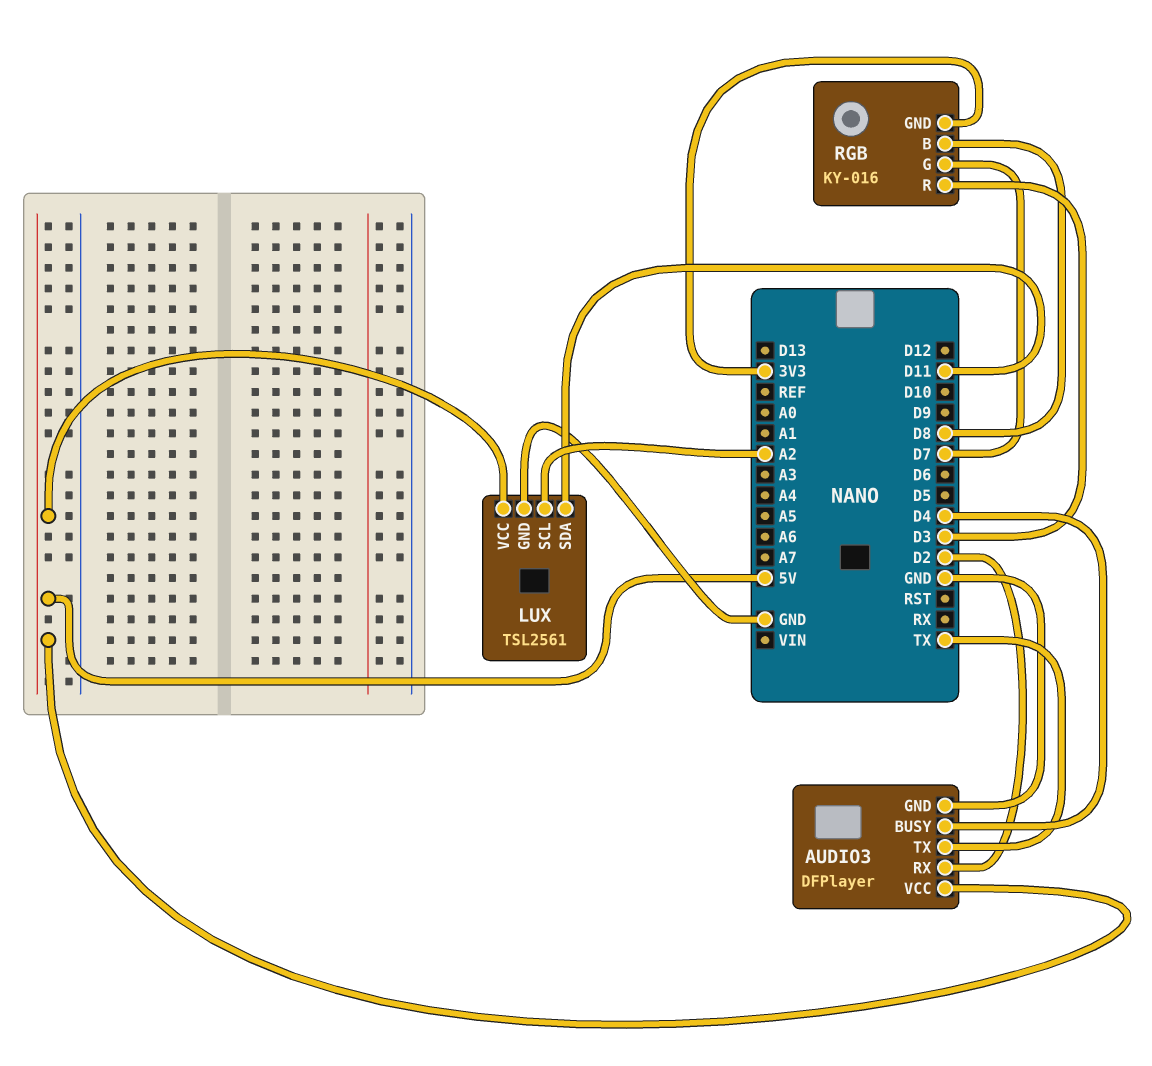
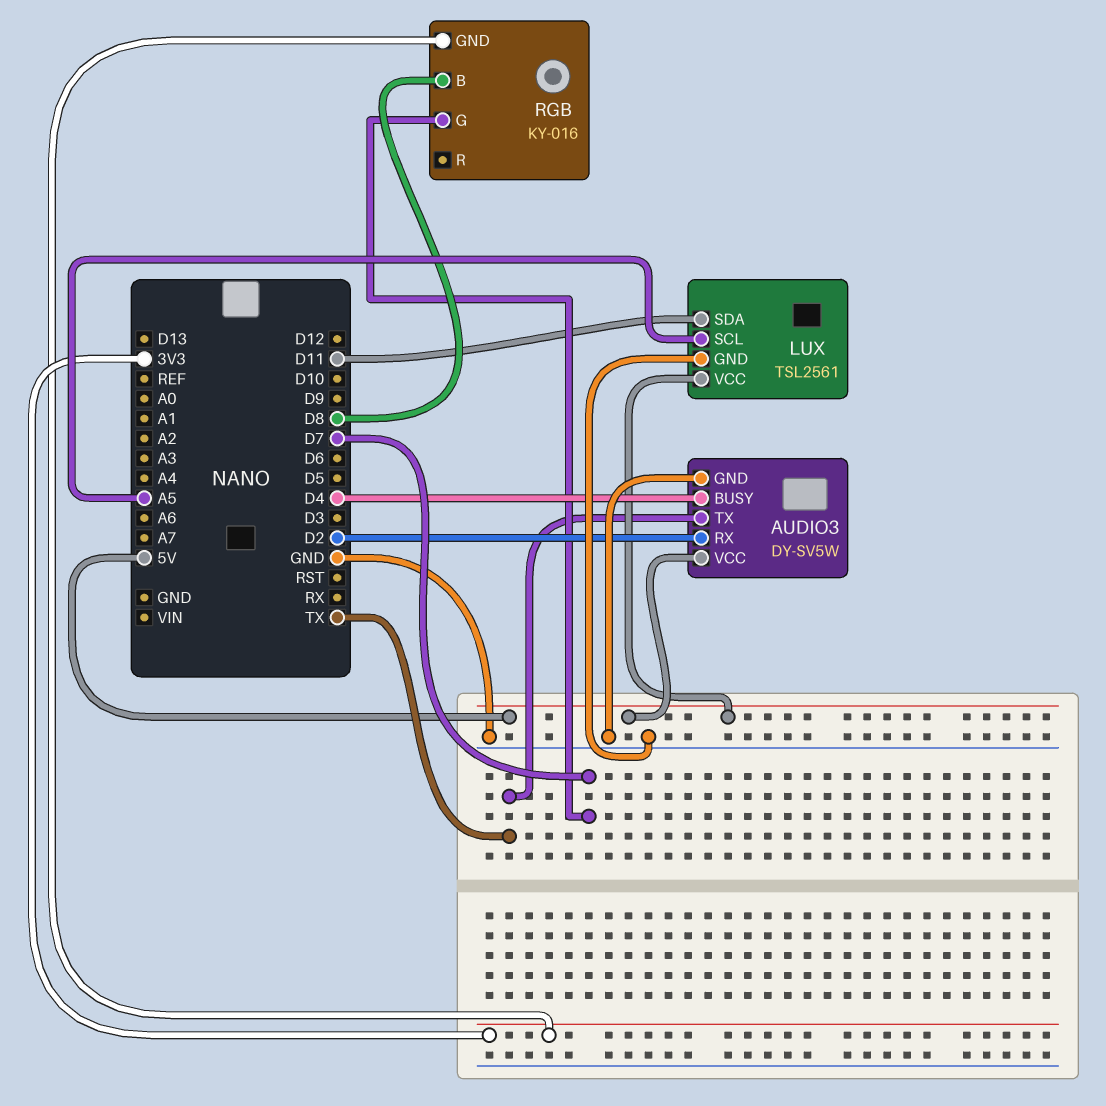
AUDIO3: DFPlayer -> DY-SV5W
LUX pin SCL: A2 -> A5
RGB pin R: D3 -> none

